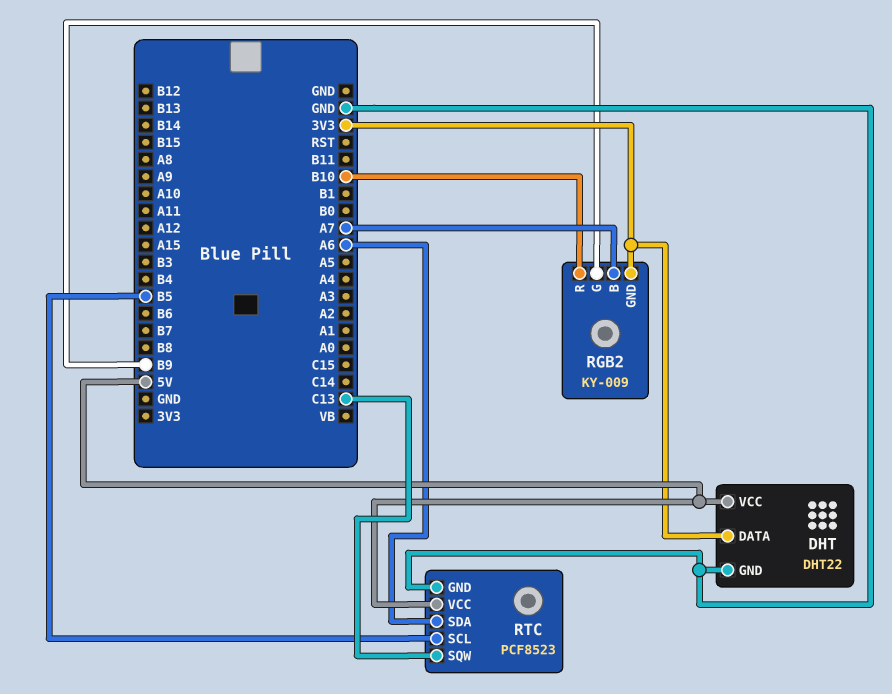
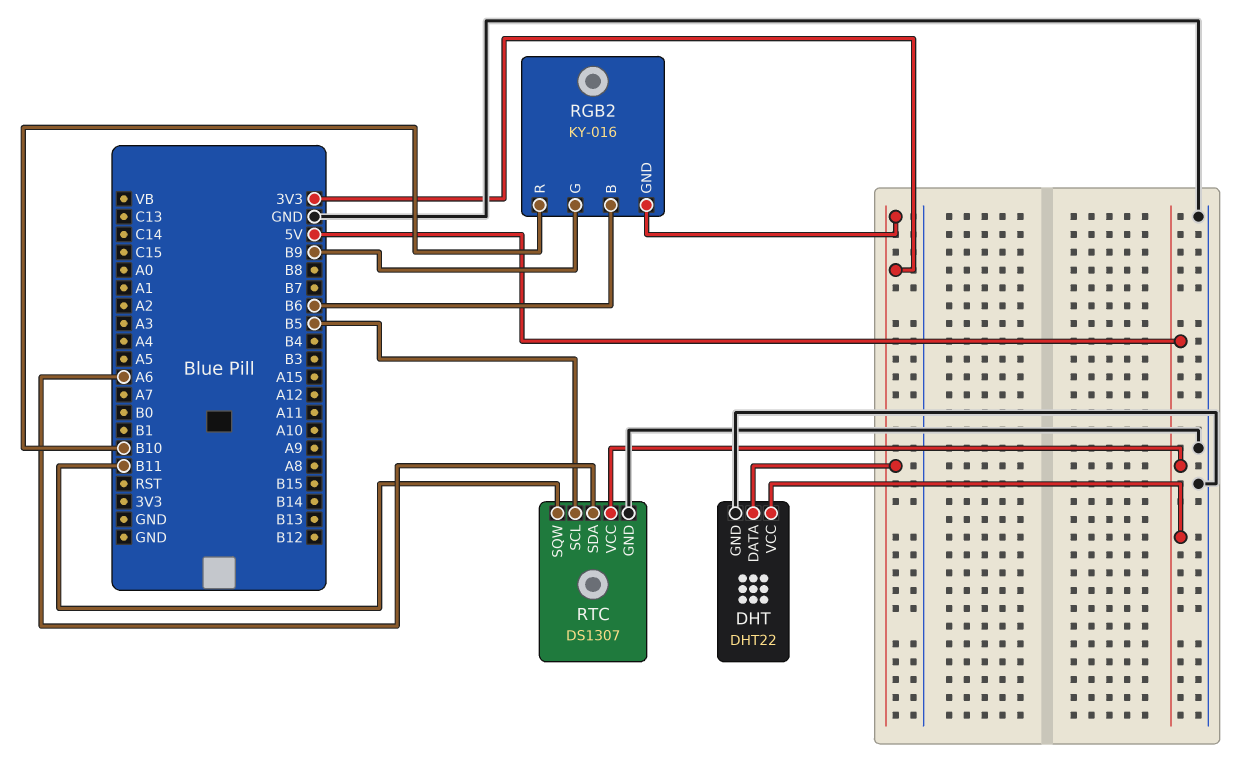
RGB2: KY-009 -> KY-016
RGB2 pin B: A7 -> B6
RTC: PCF8523 -> DS1307
RTC pin SQW: C13 -> B11

